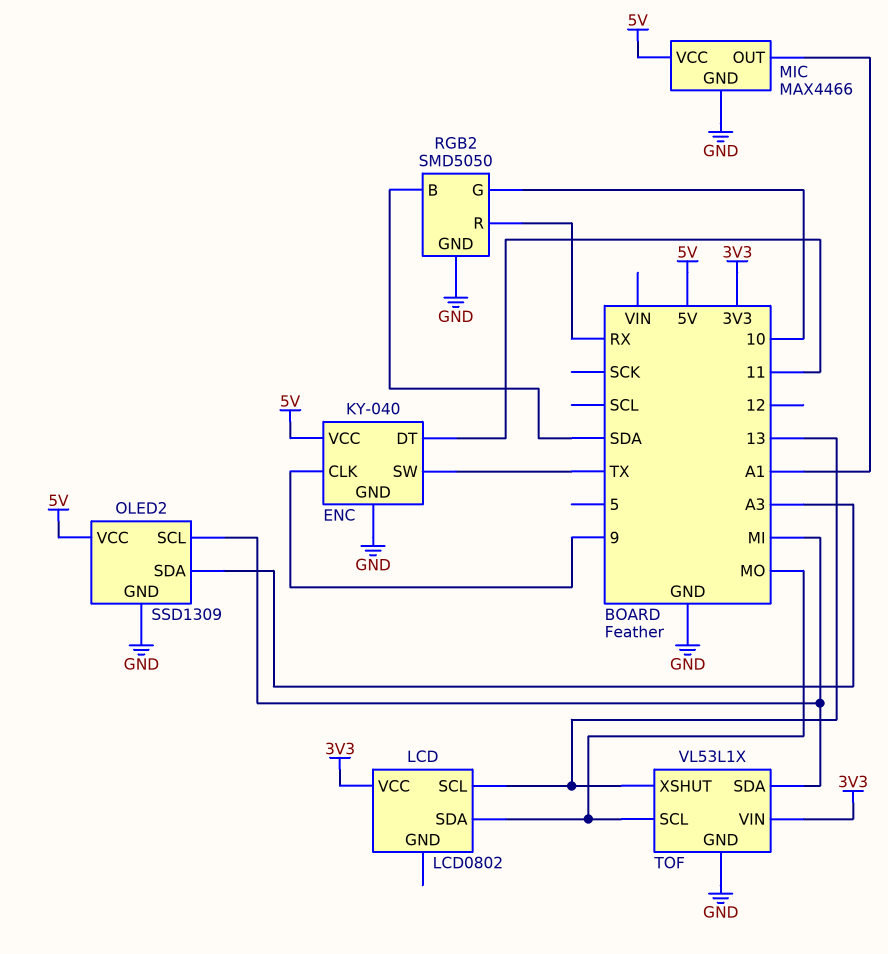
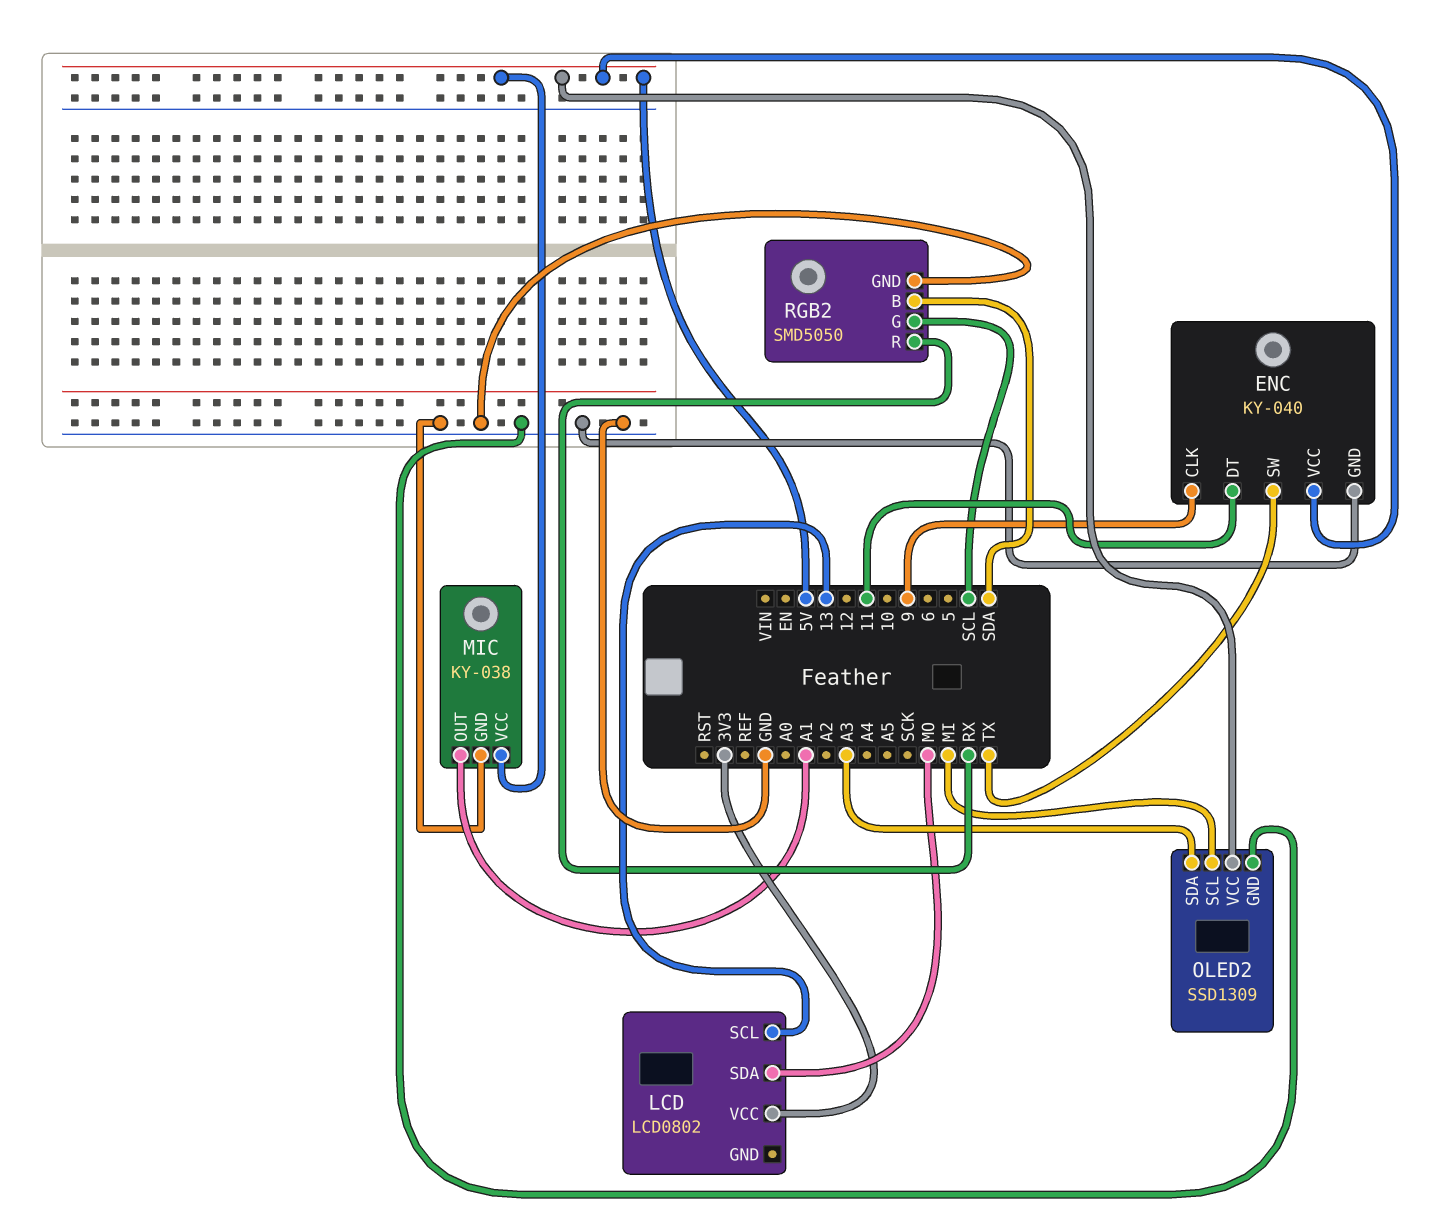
MIC: MAX4466 -> KY-038
RGB2 pin G: 10 -> SCL
TOF: VL53L1X -> none
TOF pin GND: GND -> none
TOF pin SCL: MO -> none
TOF pin SDA: MI -> none
TOF pin VIN: 3V3 -> none
TOF pin XSHUT: 13 -> none

